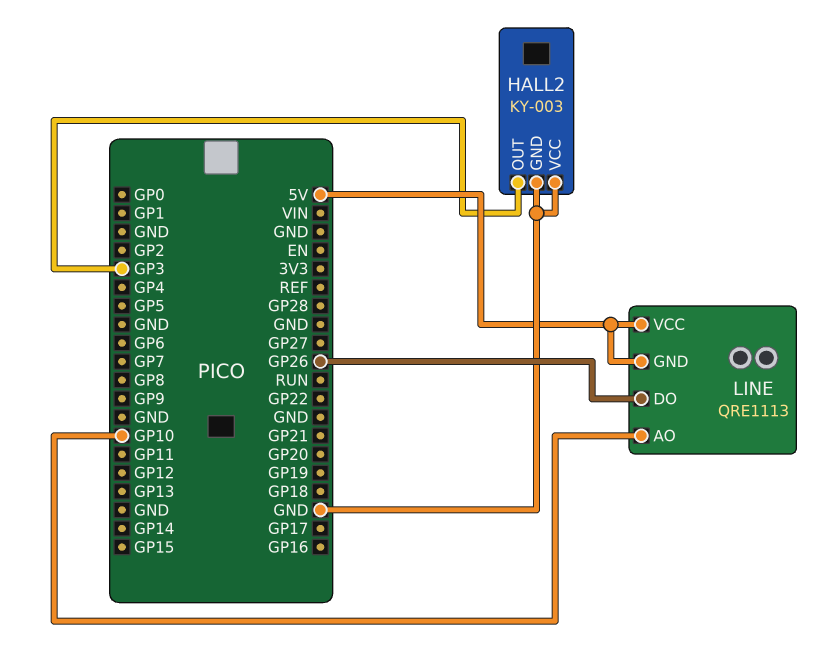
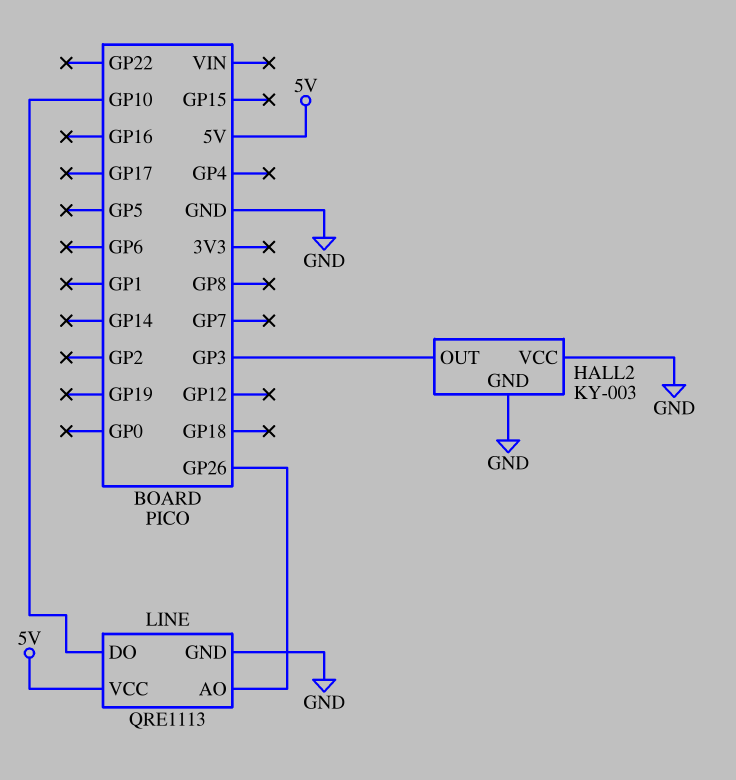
LINE pin AO: GP10 -> GP26
LINE pin DO: GP26 -> GP10
LINE pin GND: 5V -> GND

